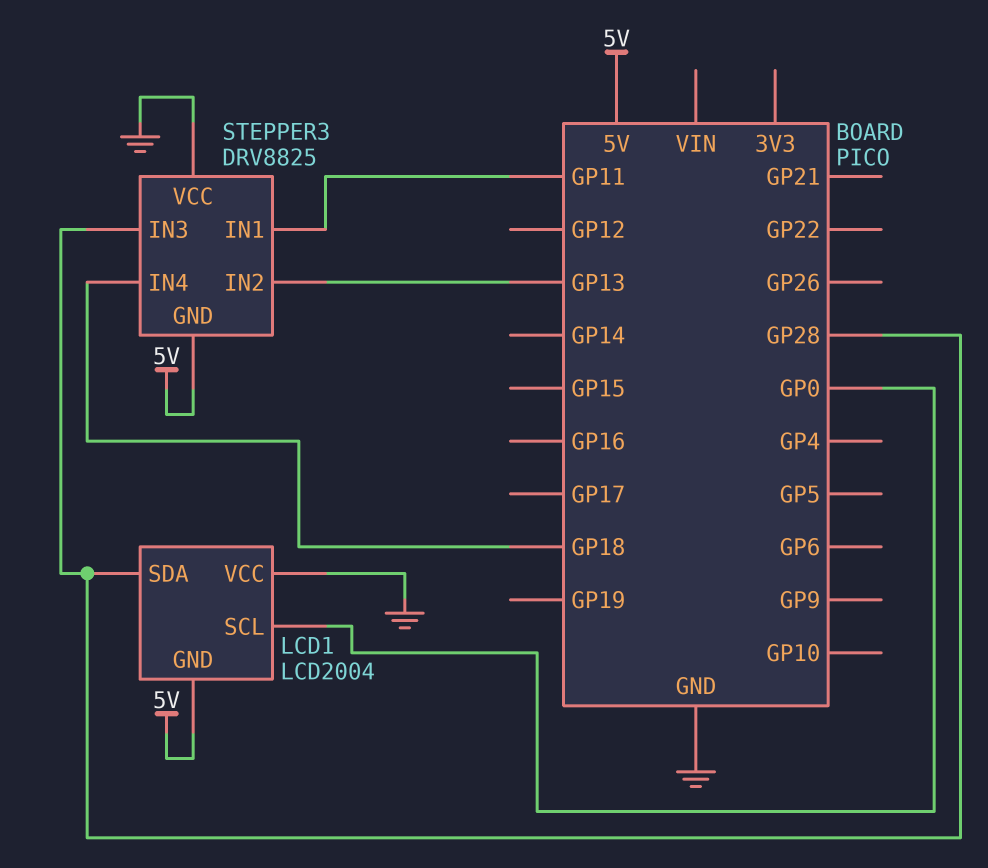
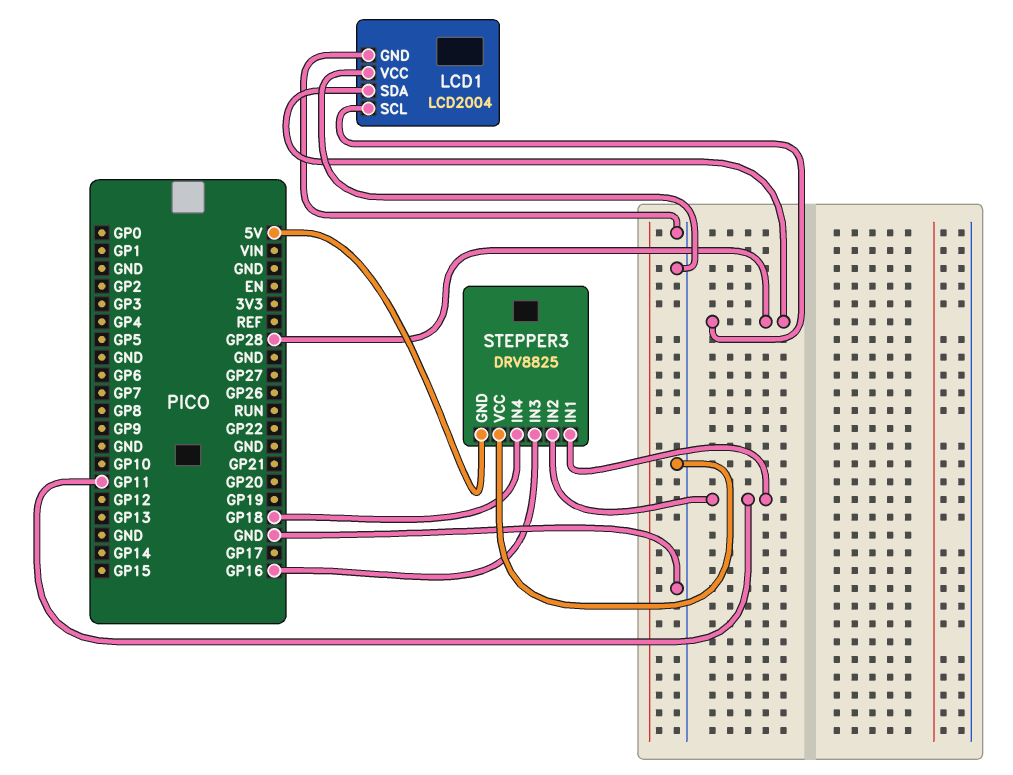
LCD1 pin GND: 5V -> GND
LCD1 pin SCL: GP0 -> GP28
STEPPER3 pin IN2: GP13 -> GP11
STEPPER3 pin IN3: GP28 -> GP16

